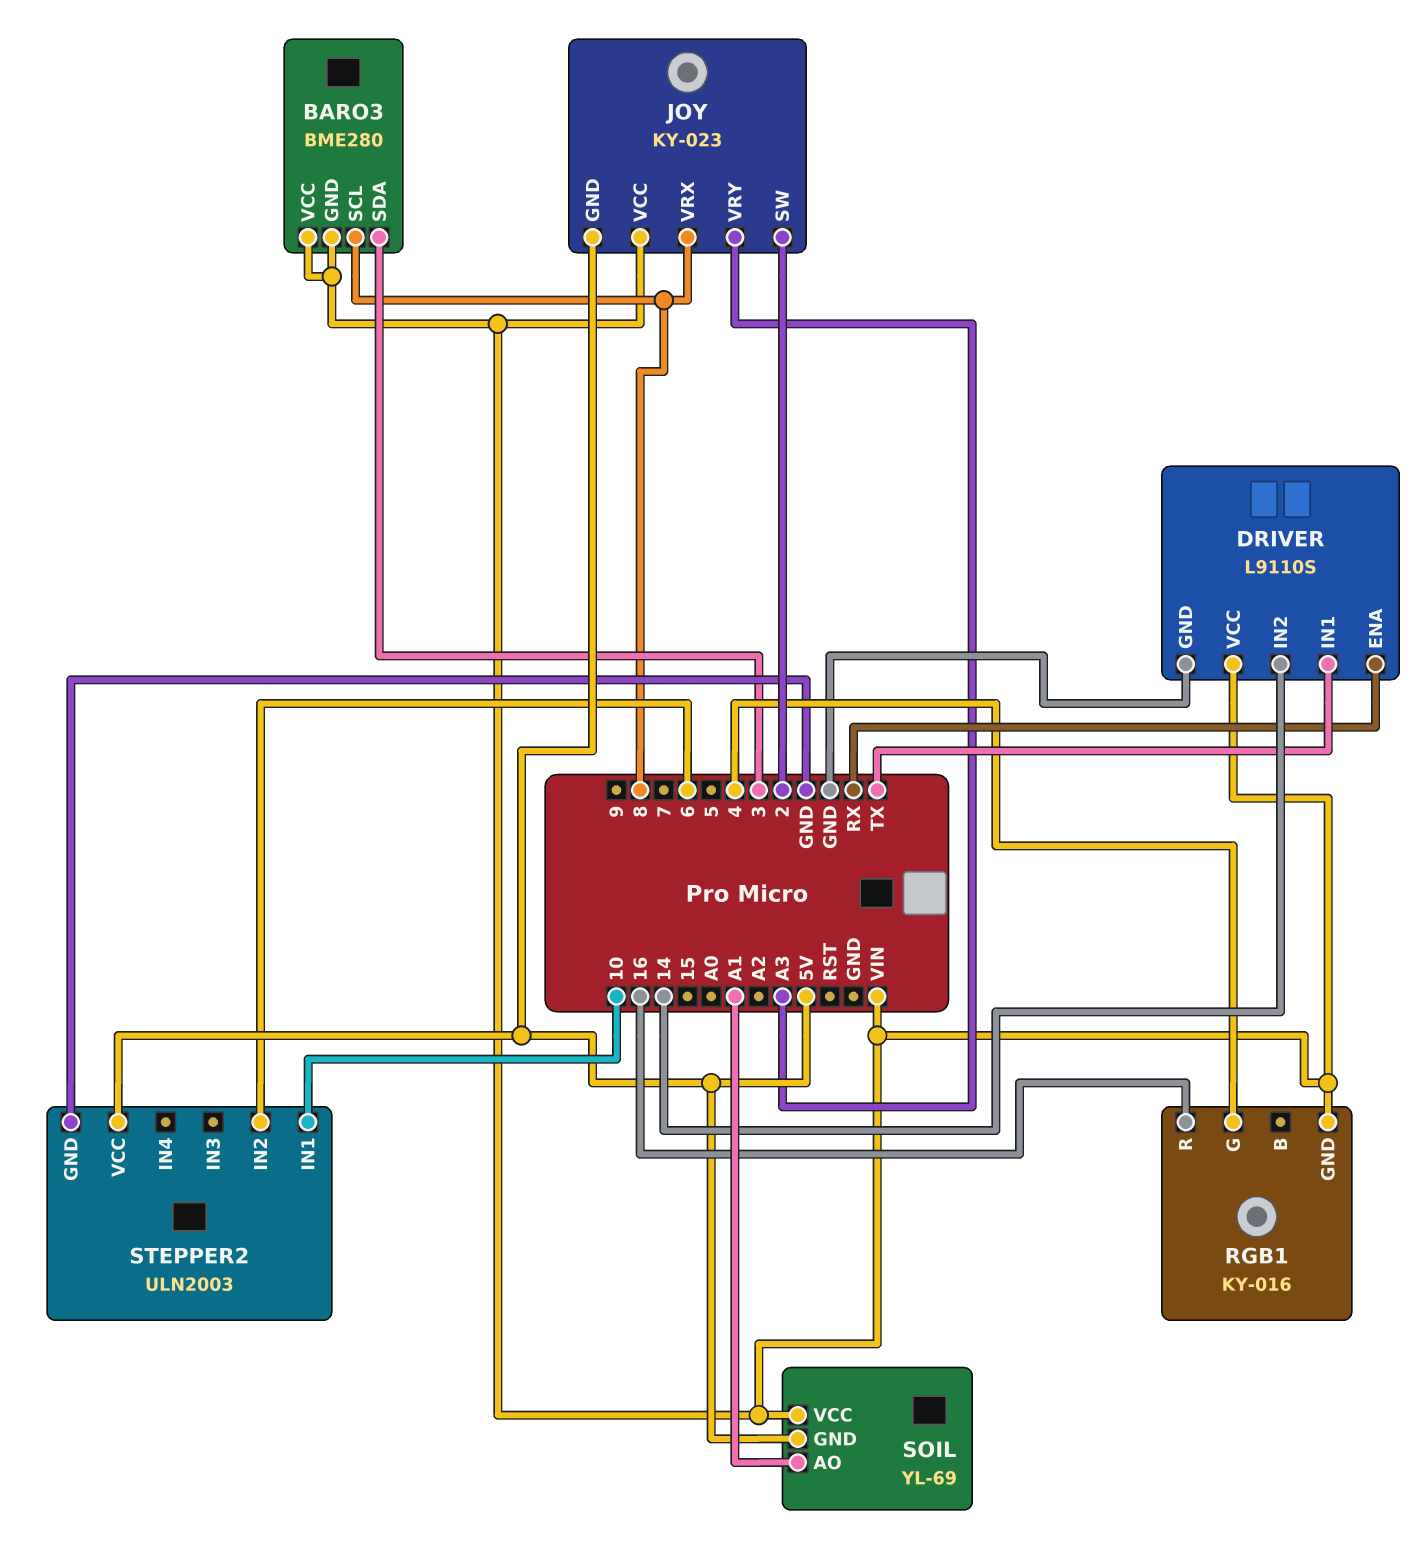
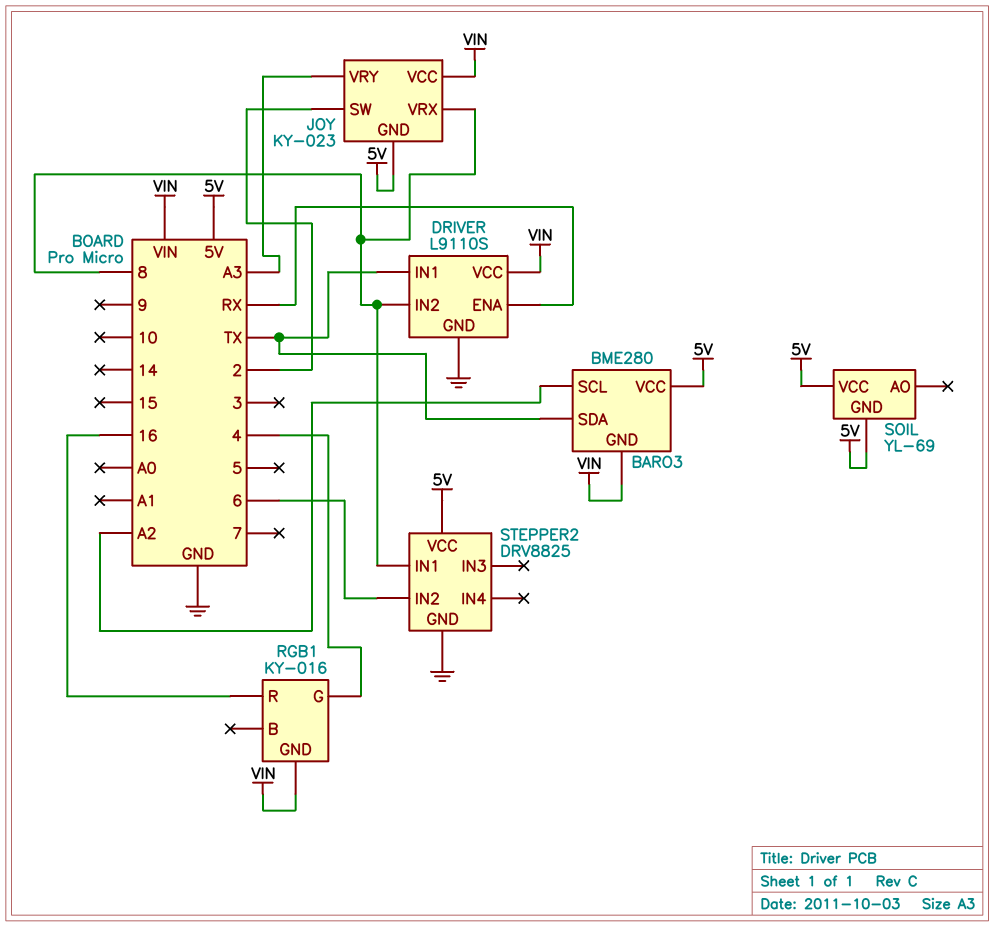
BARO3 pin SCL: 8 -> A2
BARO3 pin SDA: 3 -> TX
BARO3 pin VCC: VIN -> 5V
DRIVER pin IN2: 14 -> 8
SOIL pin AO: A1 -> none
SOIL pin VCC: VIN -> 5V
STEPPER2: ULN2003 -> DRV8825
STEPPER2 pin IN1: 10 -> 8

